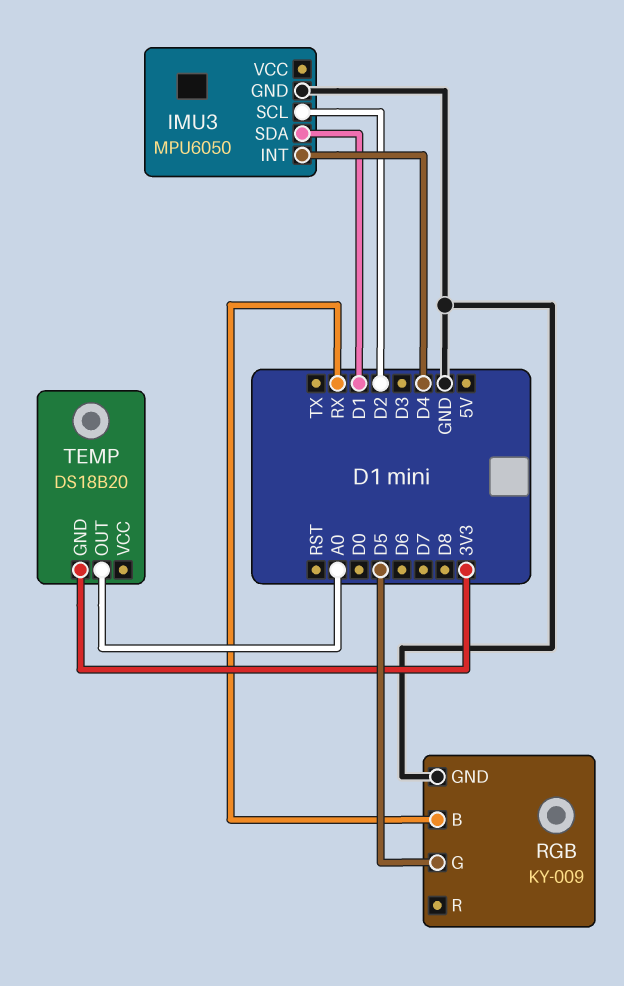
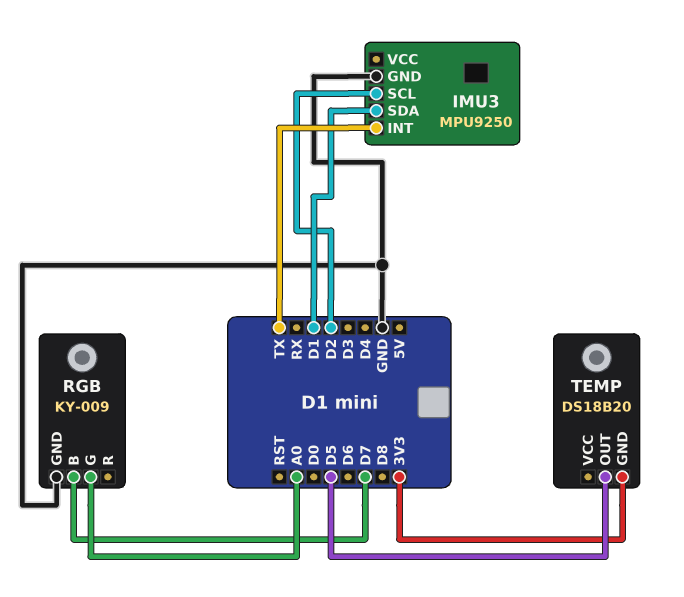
IMU3: MPU6050 -> MPU9250
IMU3 pin INT: D4 -> TX
RGB pin B: RX -> D7
RGB pin G: D5 -> A0
TEMP pin OUT: A0 -> D5

